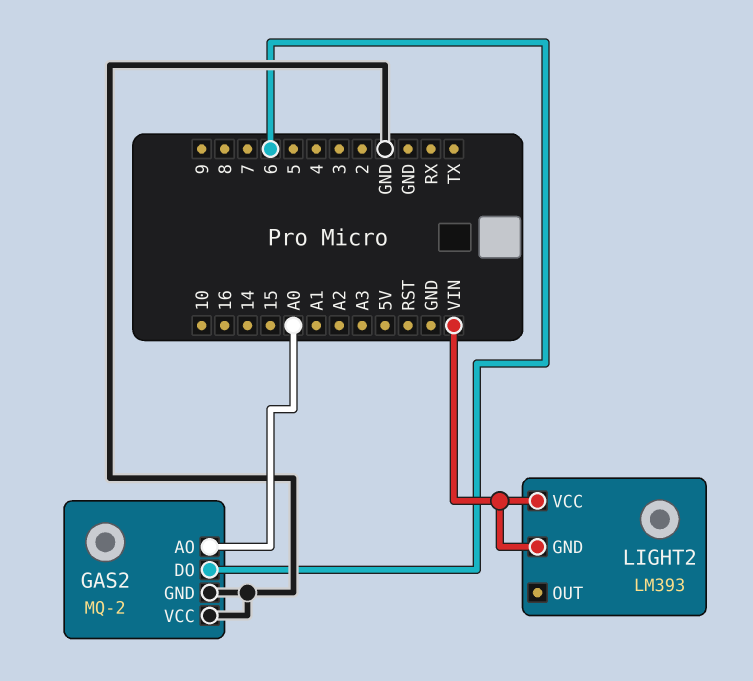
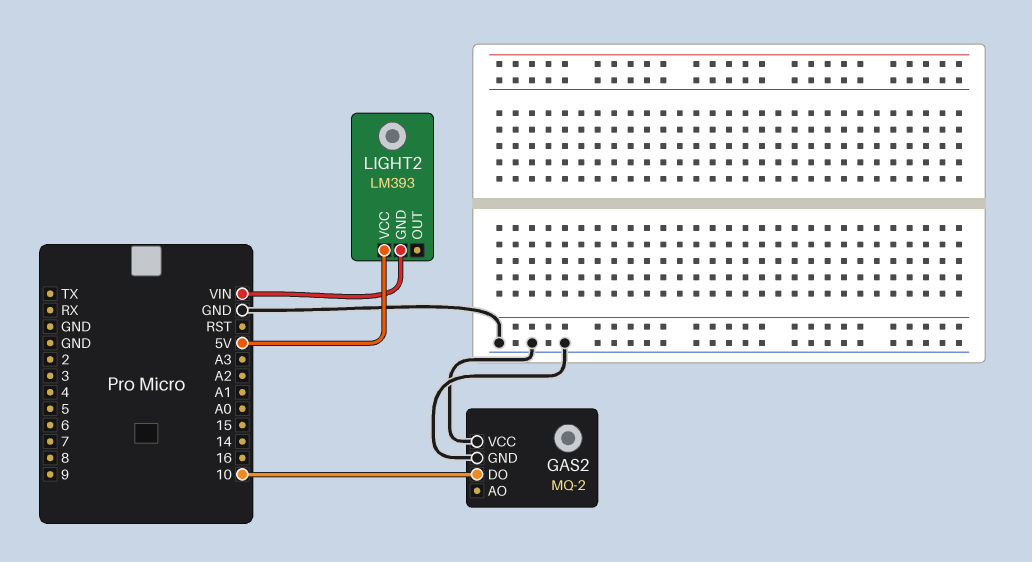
GAS2 pin AO: A0 -> none
GAS2 pin DO: 6 -> 10
LIGHT2 pin VCC: VIN -> 5V

